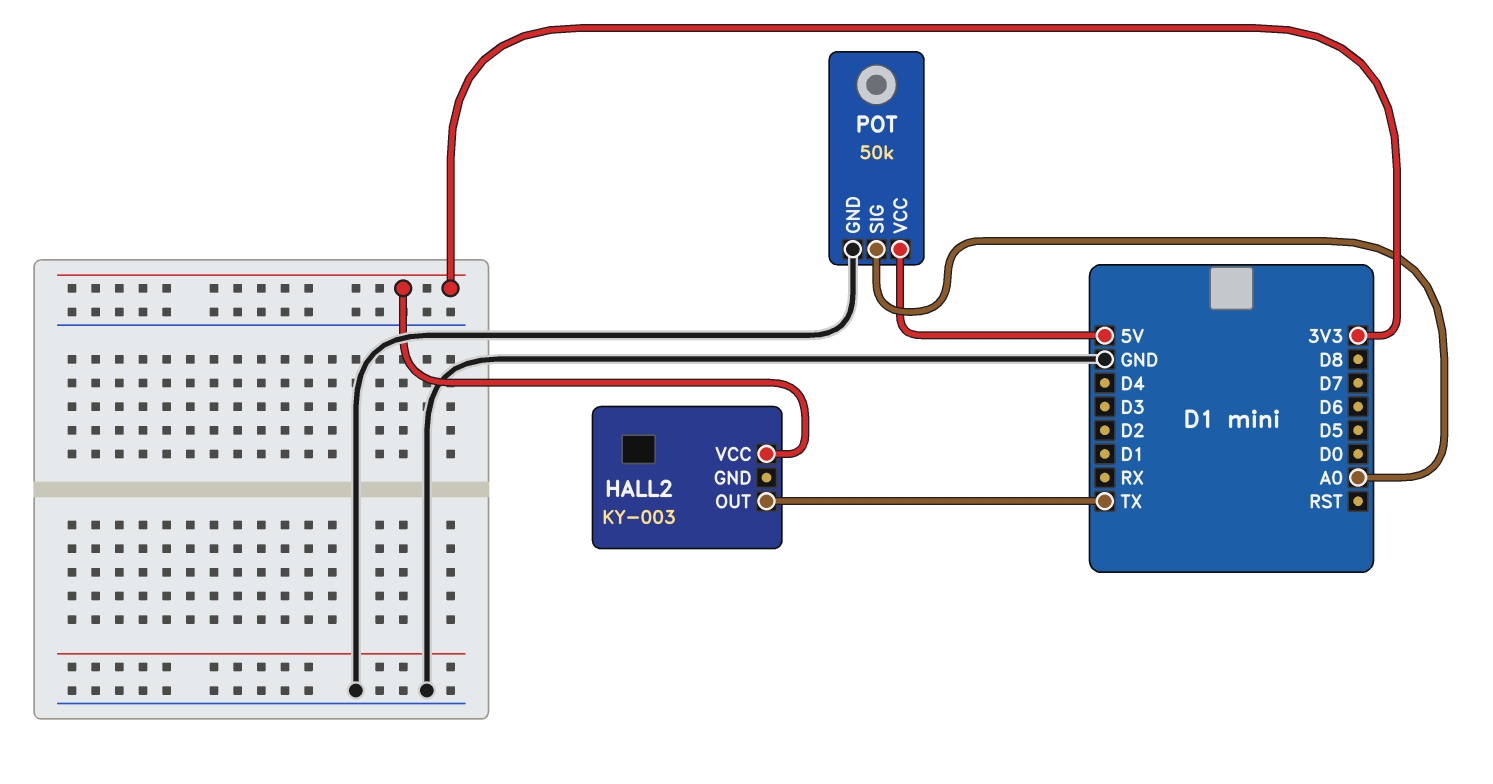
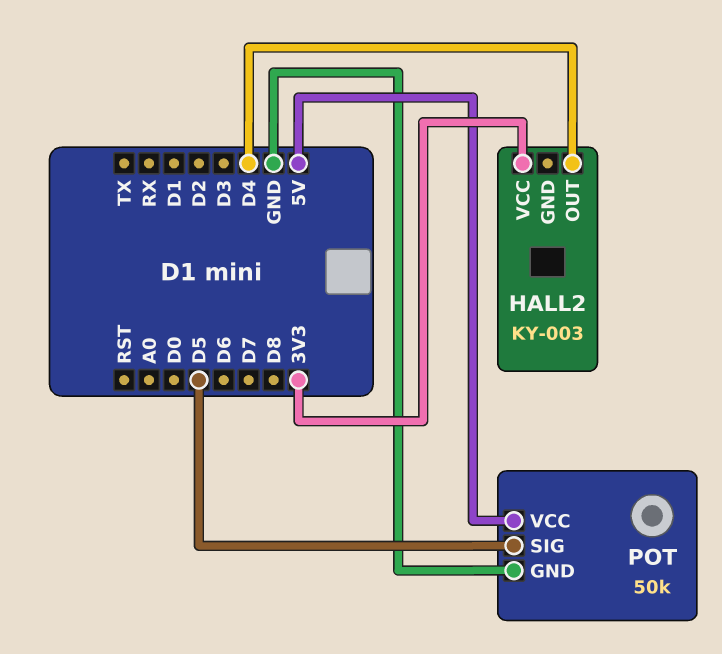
HALL2 pin OUT: TX -> D4
POT pin SIG: A0 -> D5

